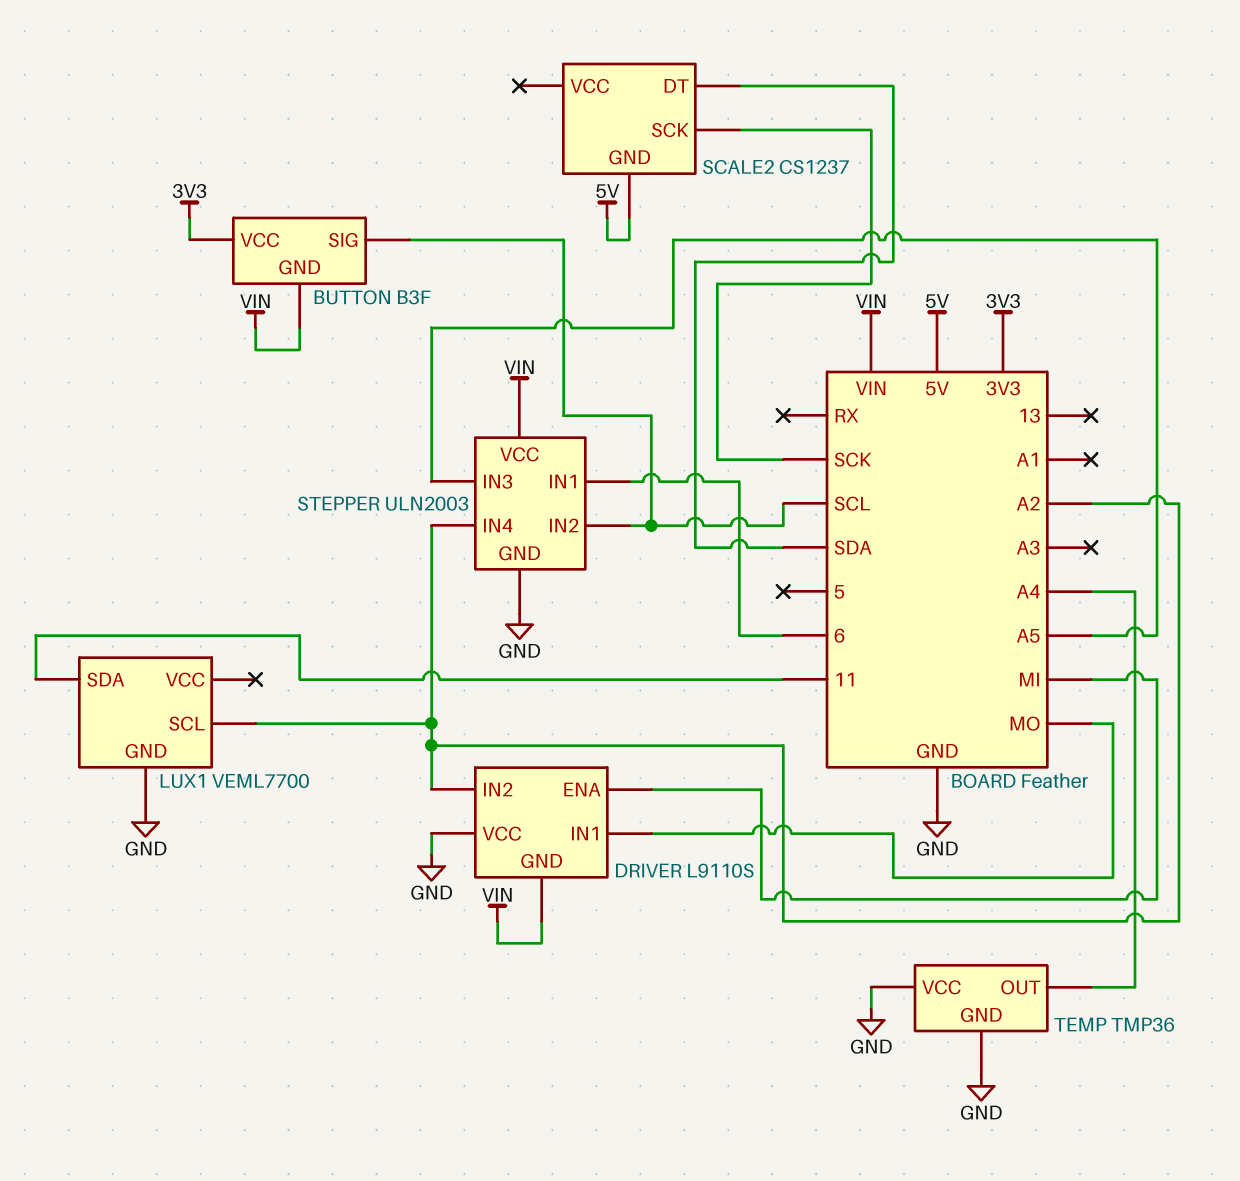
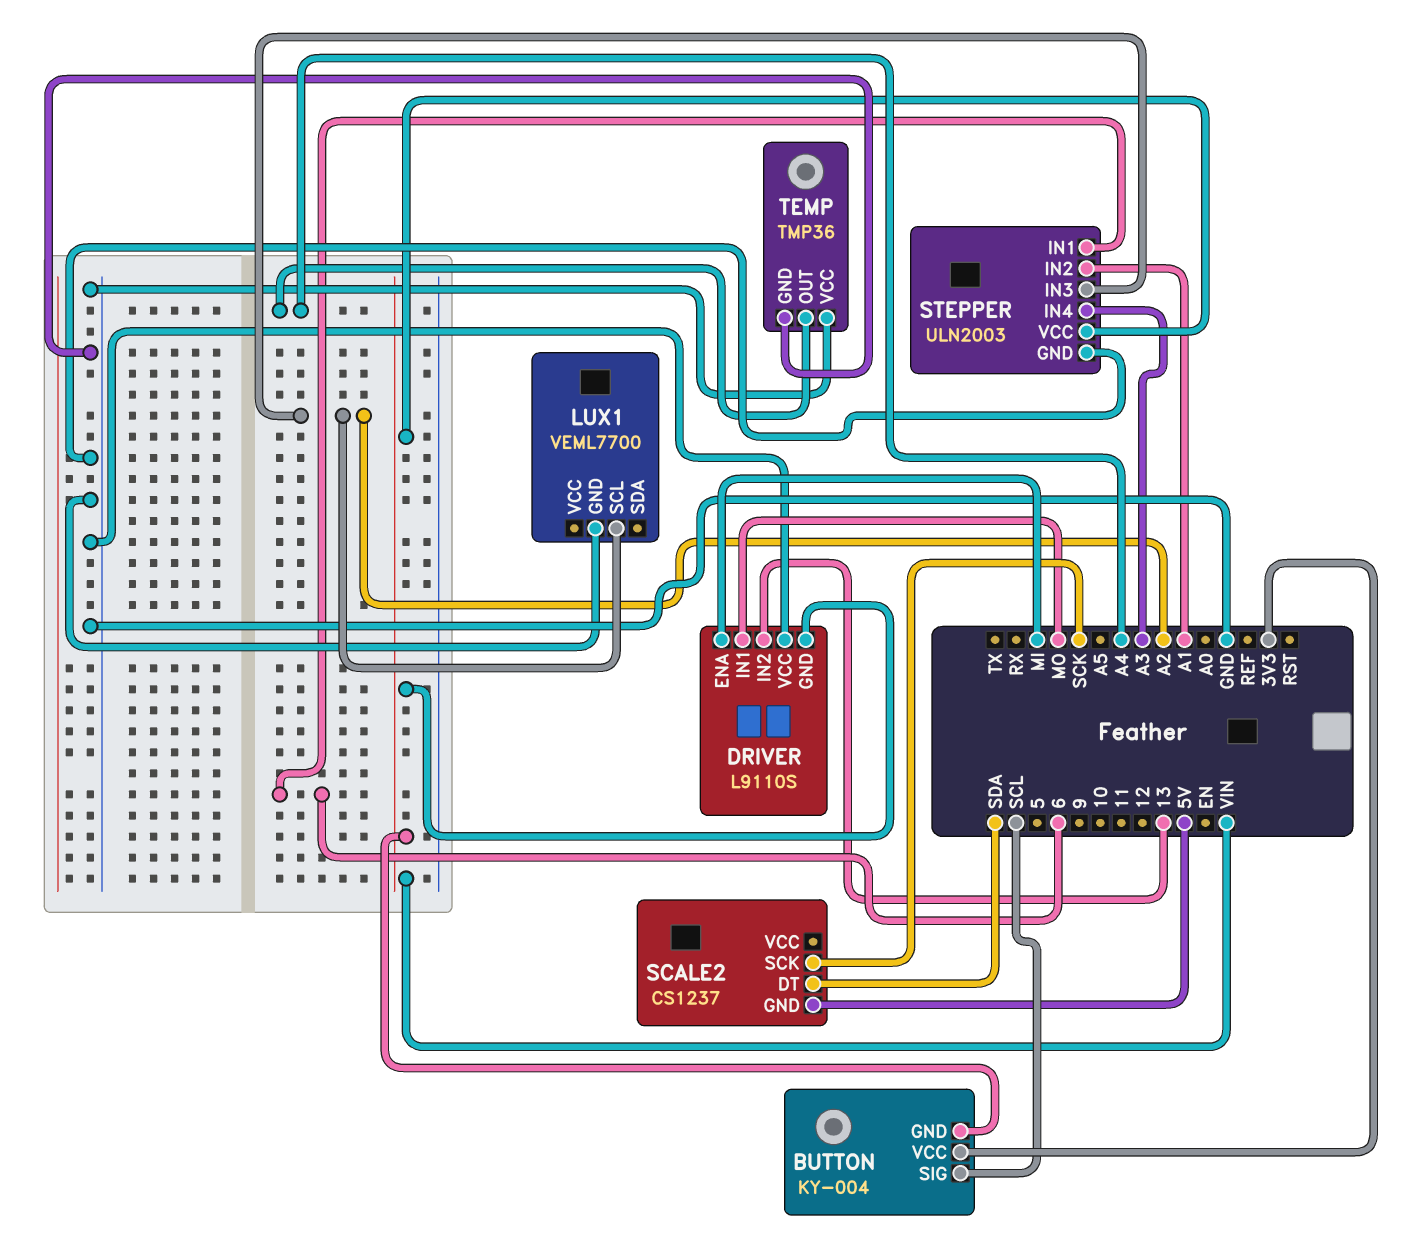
BUTTON: B3F -> KY-004
DRIVER pin IN2: A2 -> 13
LUX1 pin SDA: 11 -> none
STEPPER pin IN2: SCL -> A1
STEPPER pin IN3: A5 -> A2
STEPPER pin IN4: A2 -> A3

